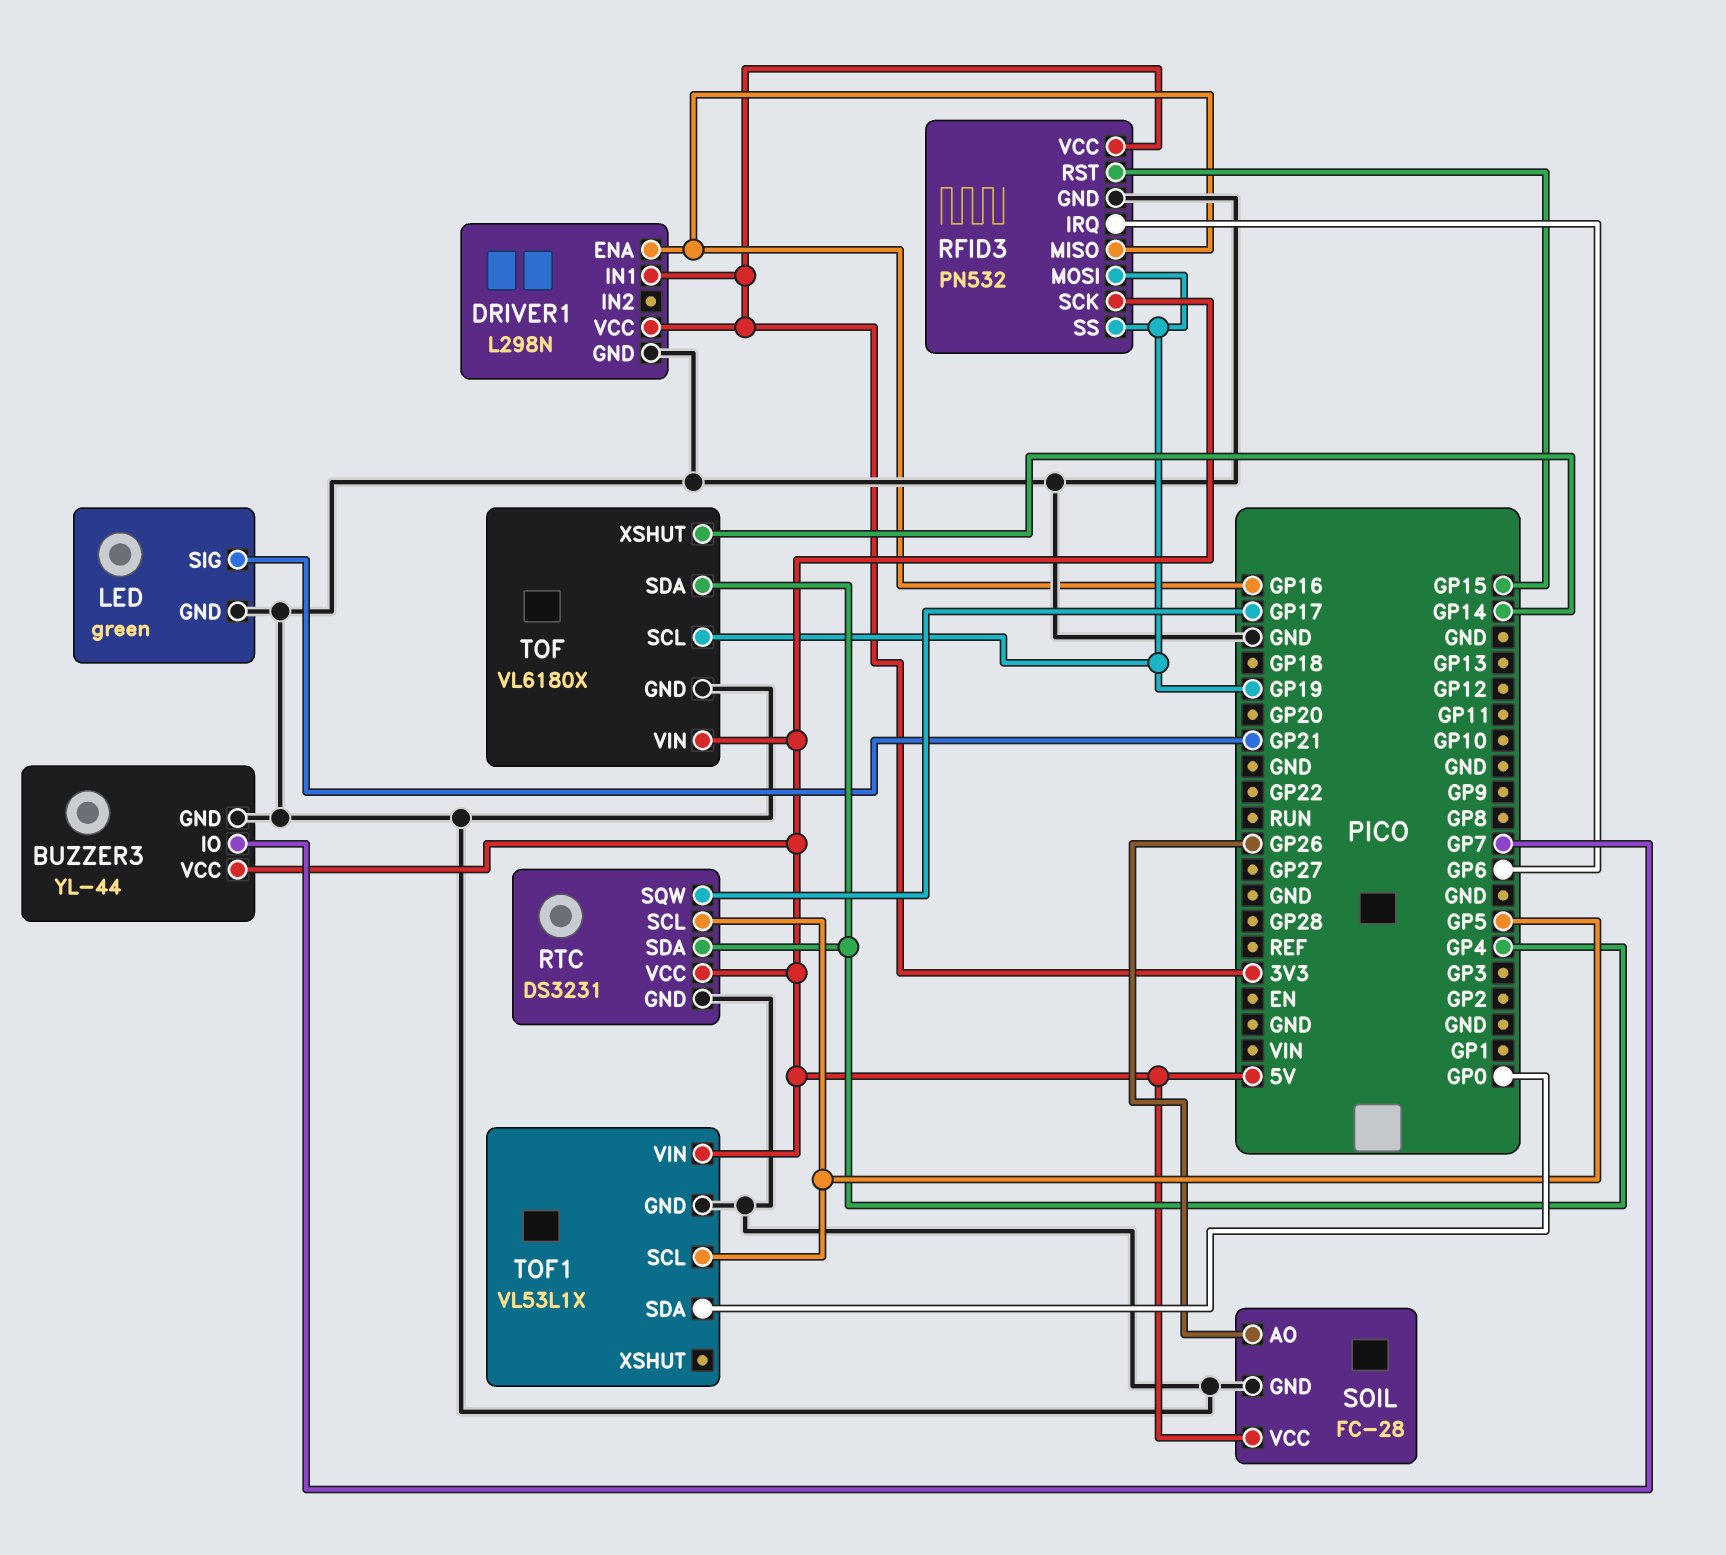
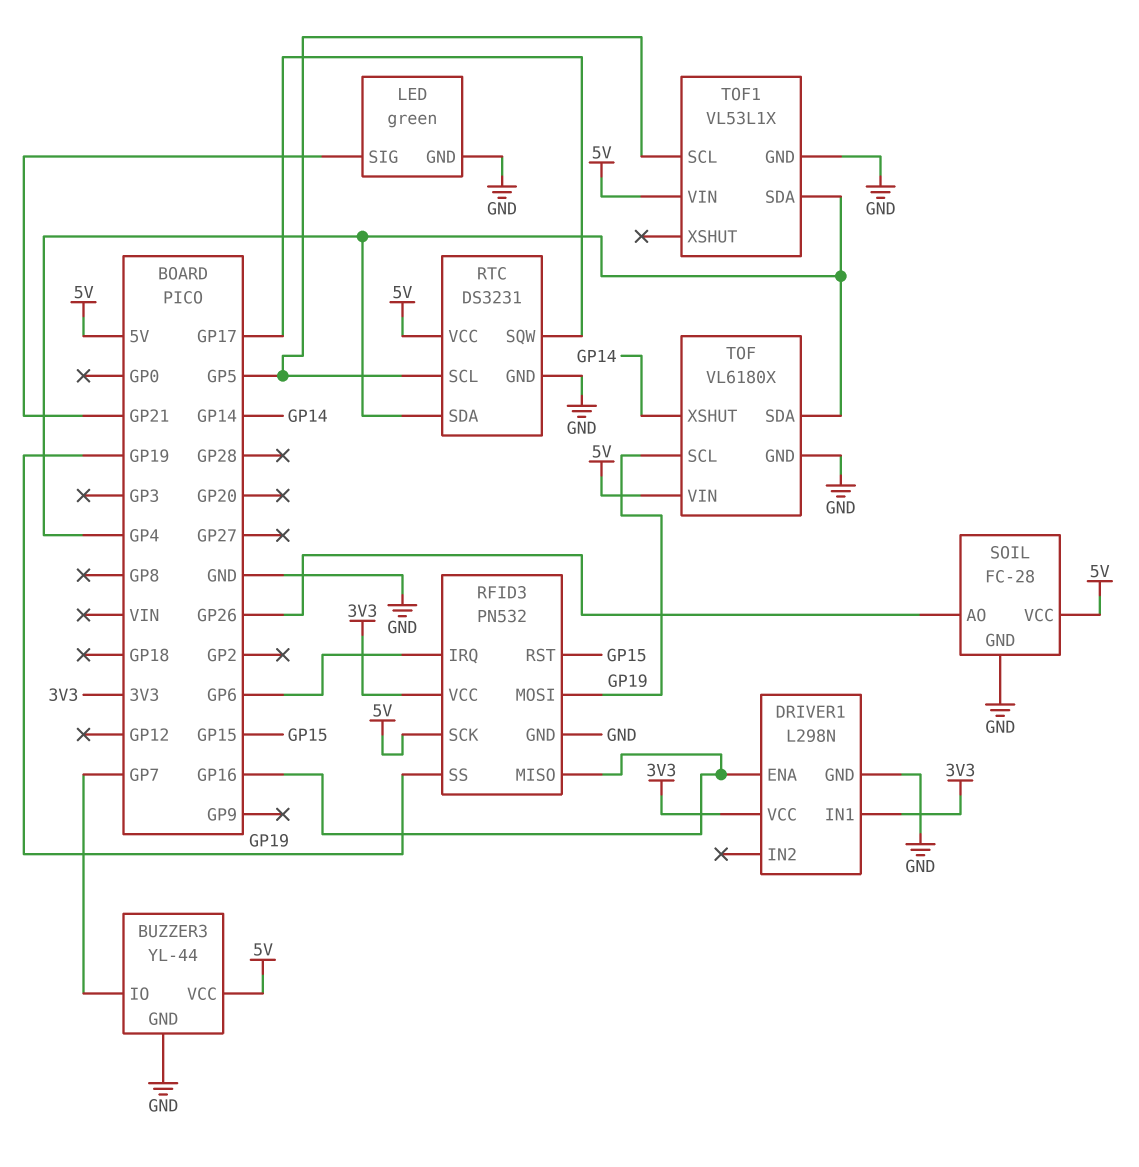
TOF1 pin SDA: GP0 -> GP4

